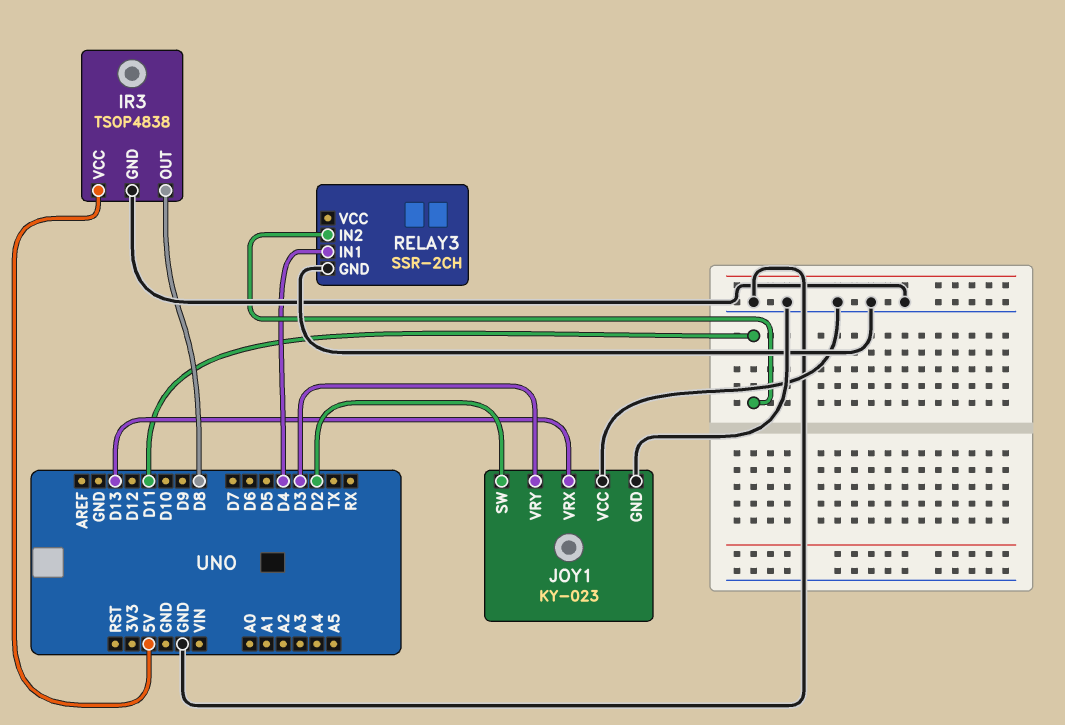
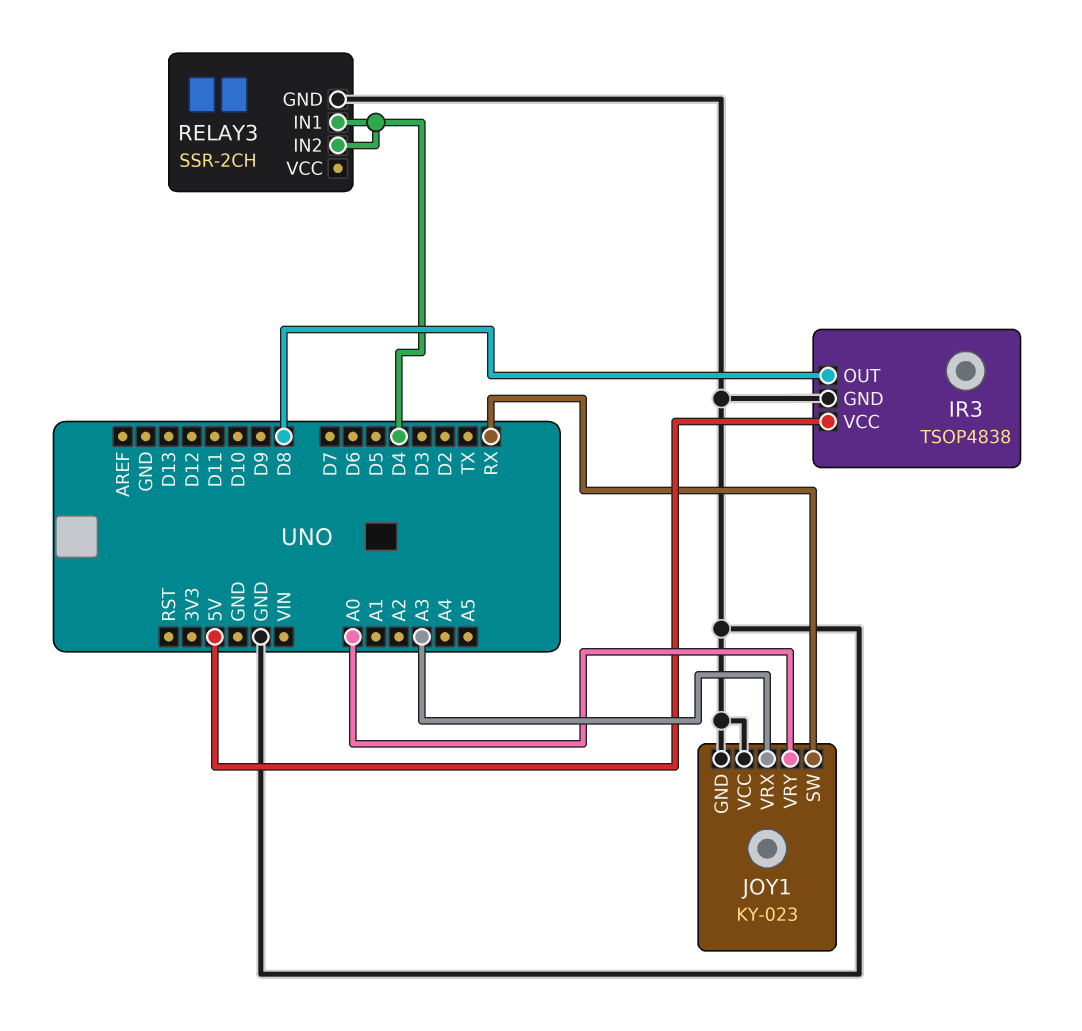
JOY1 pin SW: D2 -> RX
JOY1 pin VRX: D13 -> A3
JOY1 pin VRY: D3 -> A0
RELAY3 pin IN2: D11 -> D4

